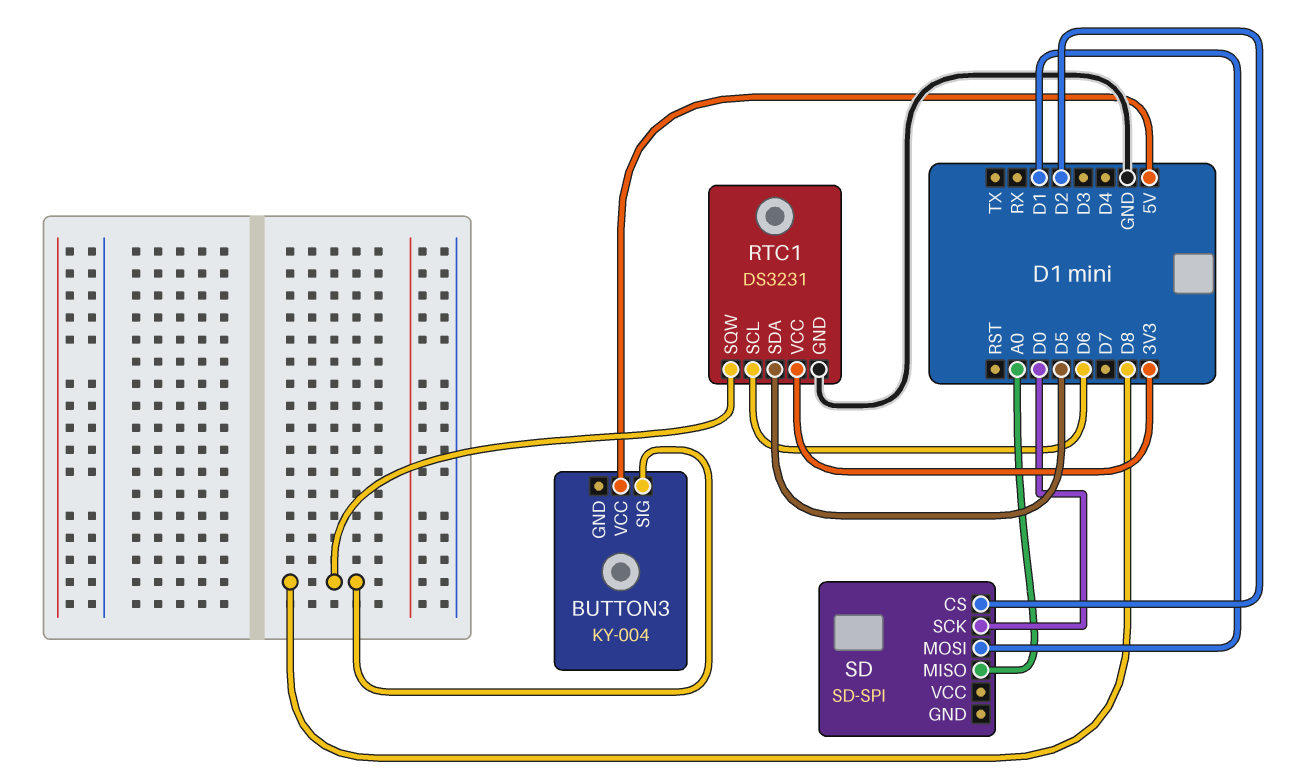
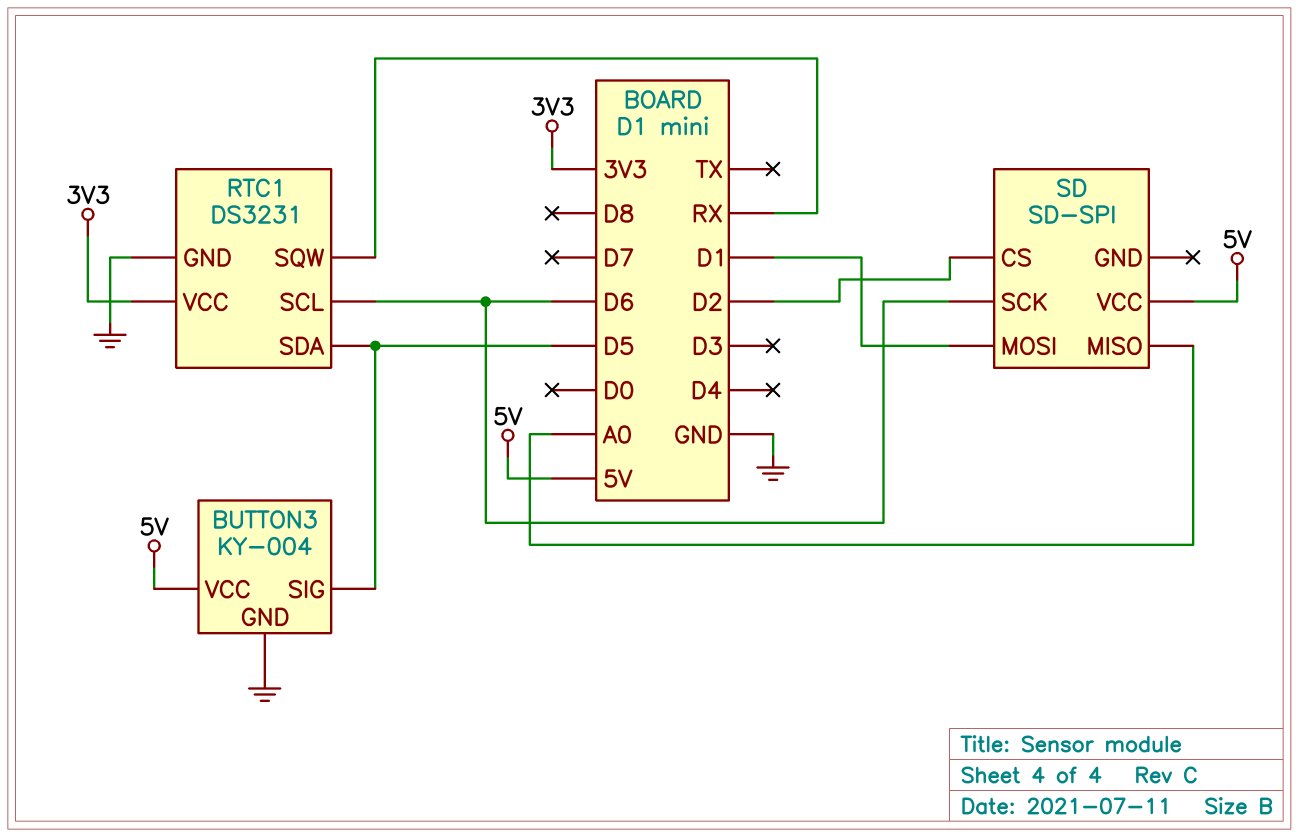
BUTTON3 pin GND: none -> GND
BUTTON3 pin SIG: D8 -> D5
RTC1 pin SQW: D8 -> RX
SD pin SCK: D0 -> D6
SD pin VCC: none -> 5V

